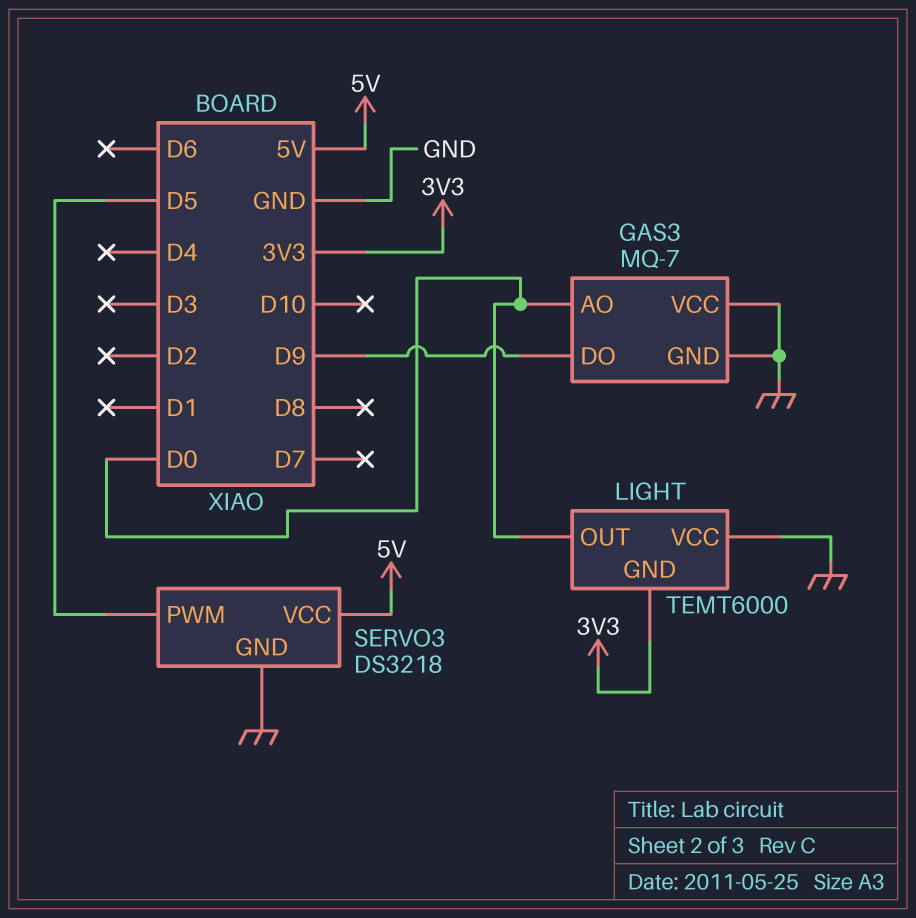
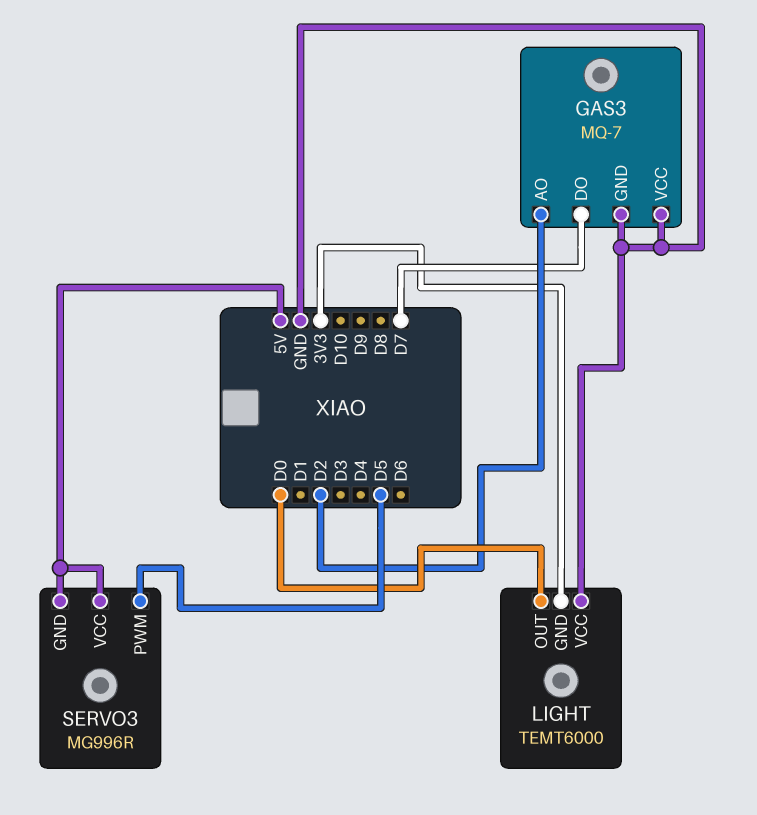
GAS3 pin AO: D0 -> D2
GAS3 pin DO: D9 -> D7
SERVO3: DS3218 -> MG996R
SERVO3 pin GND: GND -> 5V

